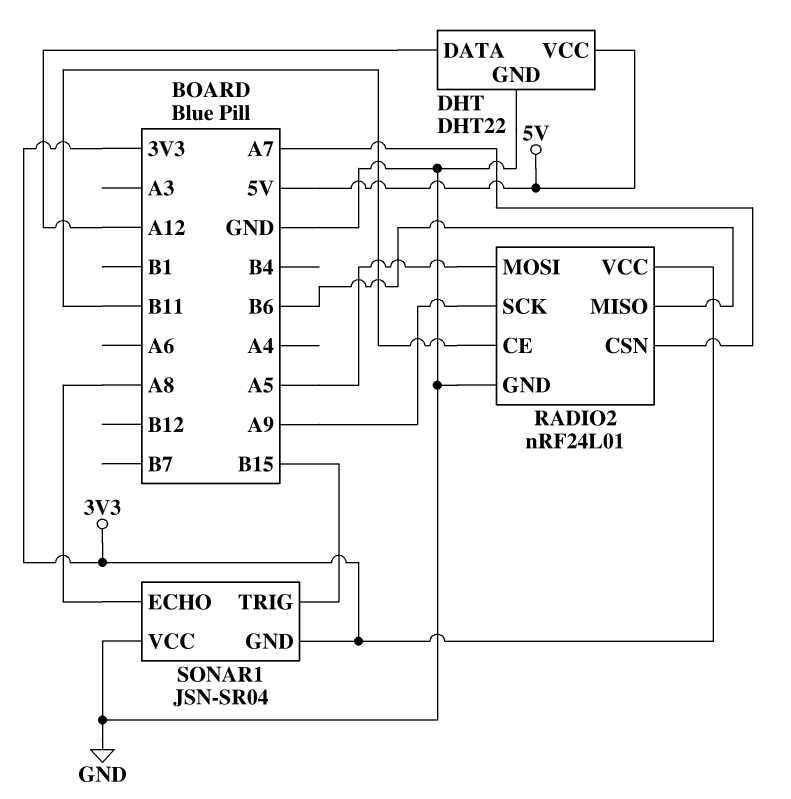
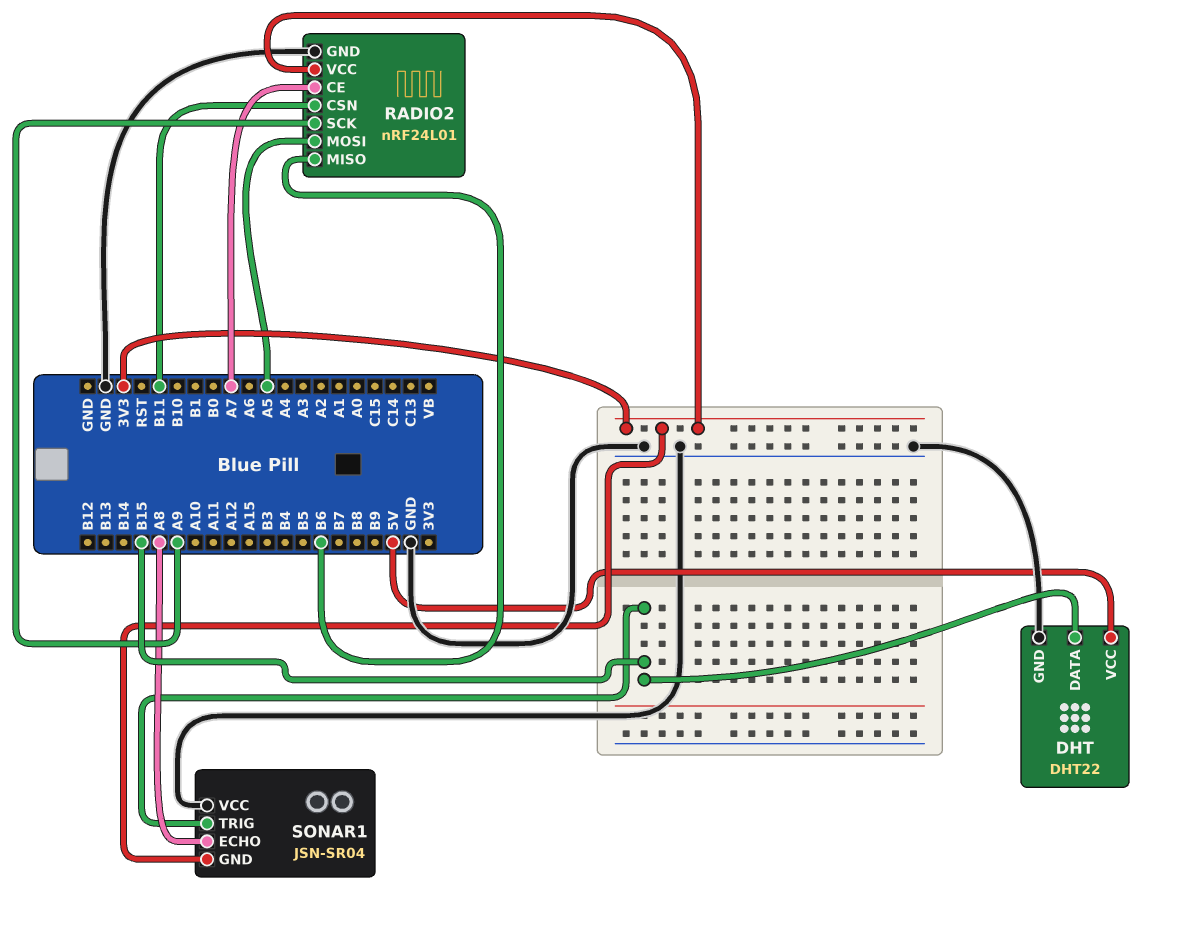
DHT pin DATA: A12 -> B15
RADIO2 pin CE: B11 -> A7
RADIO2 pin CSN: A7 -> B11

